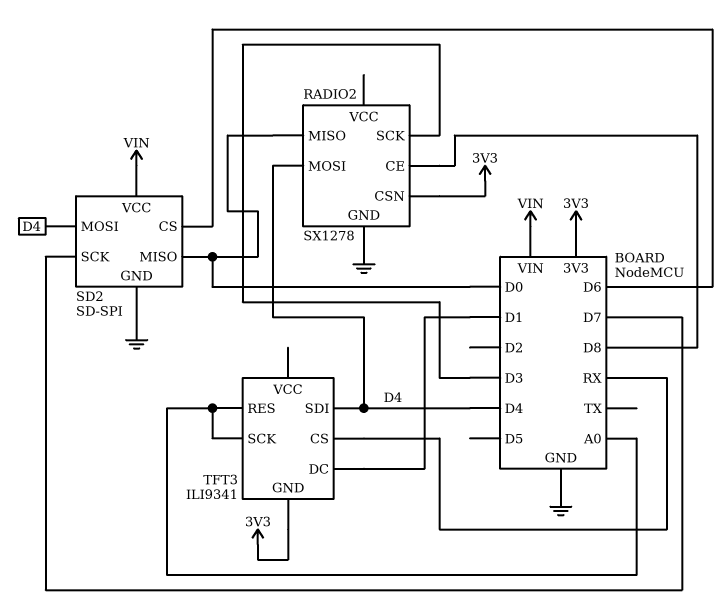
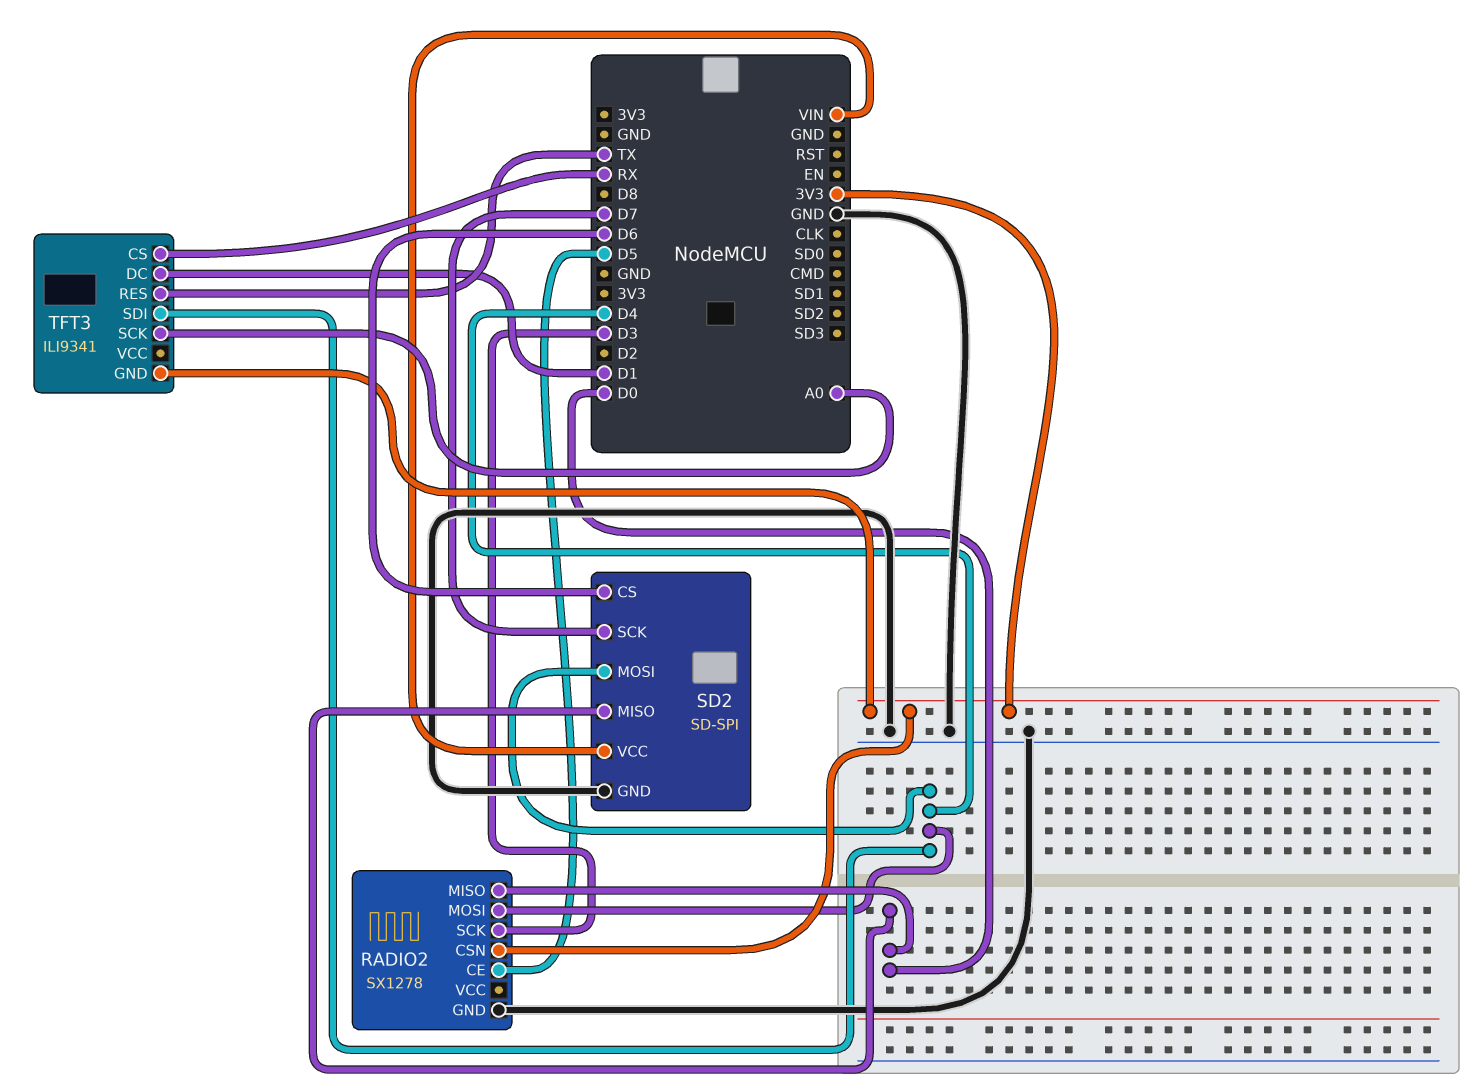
RADIO2 pin CE: D8 -> D5
TFT3 pin RES: A0 -> TX

